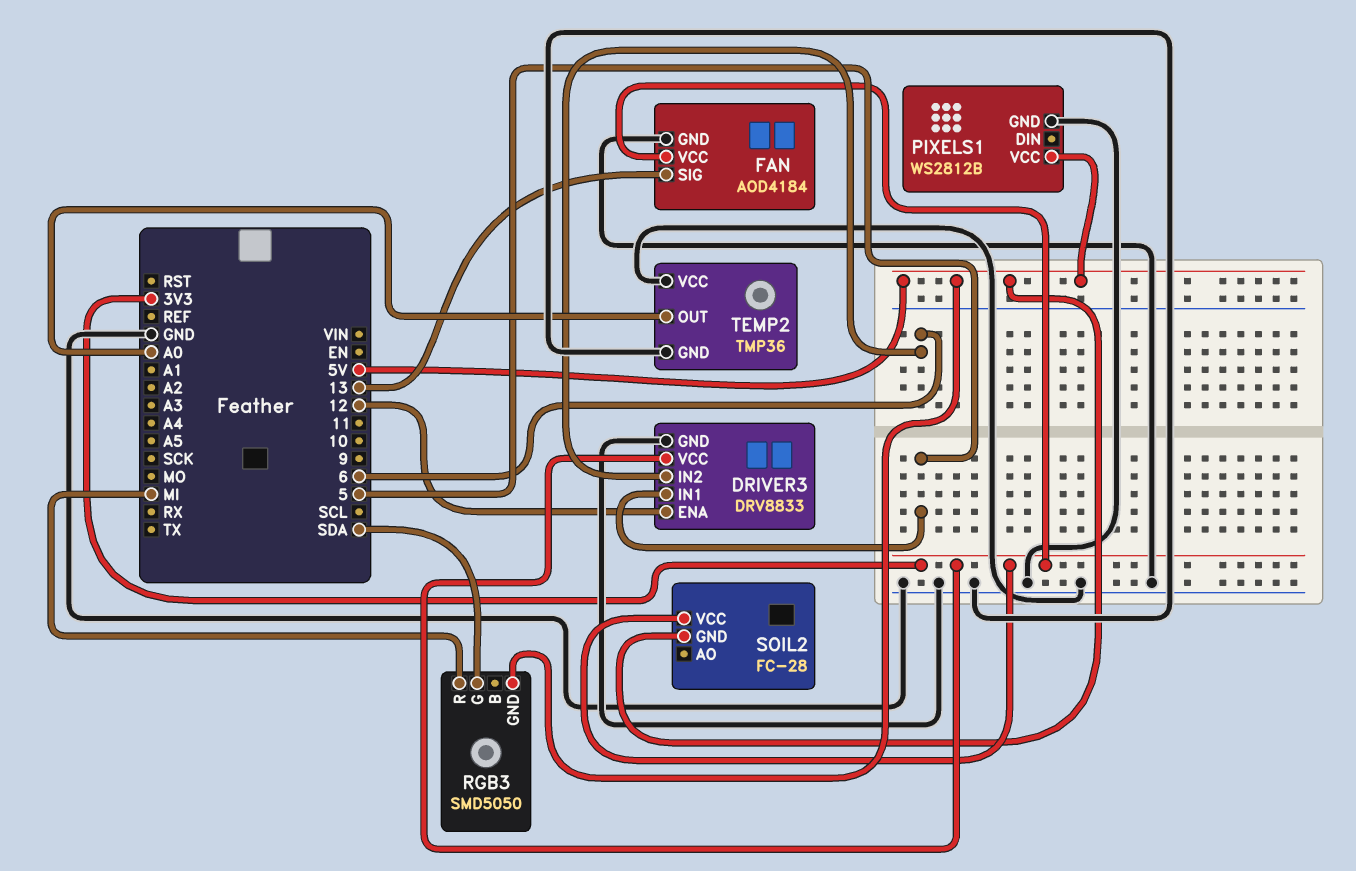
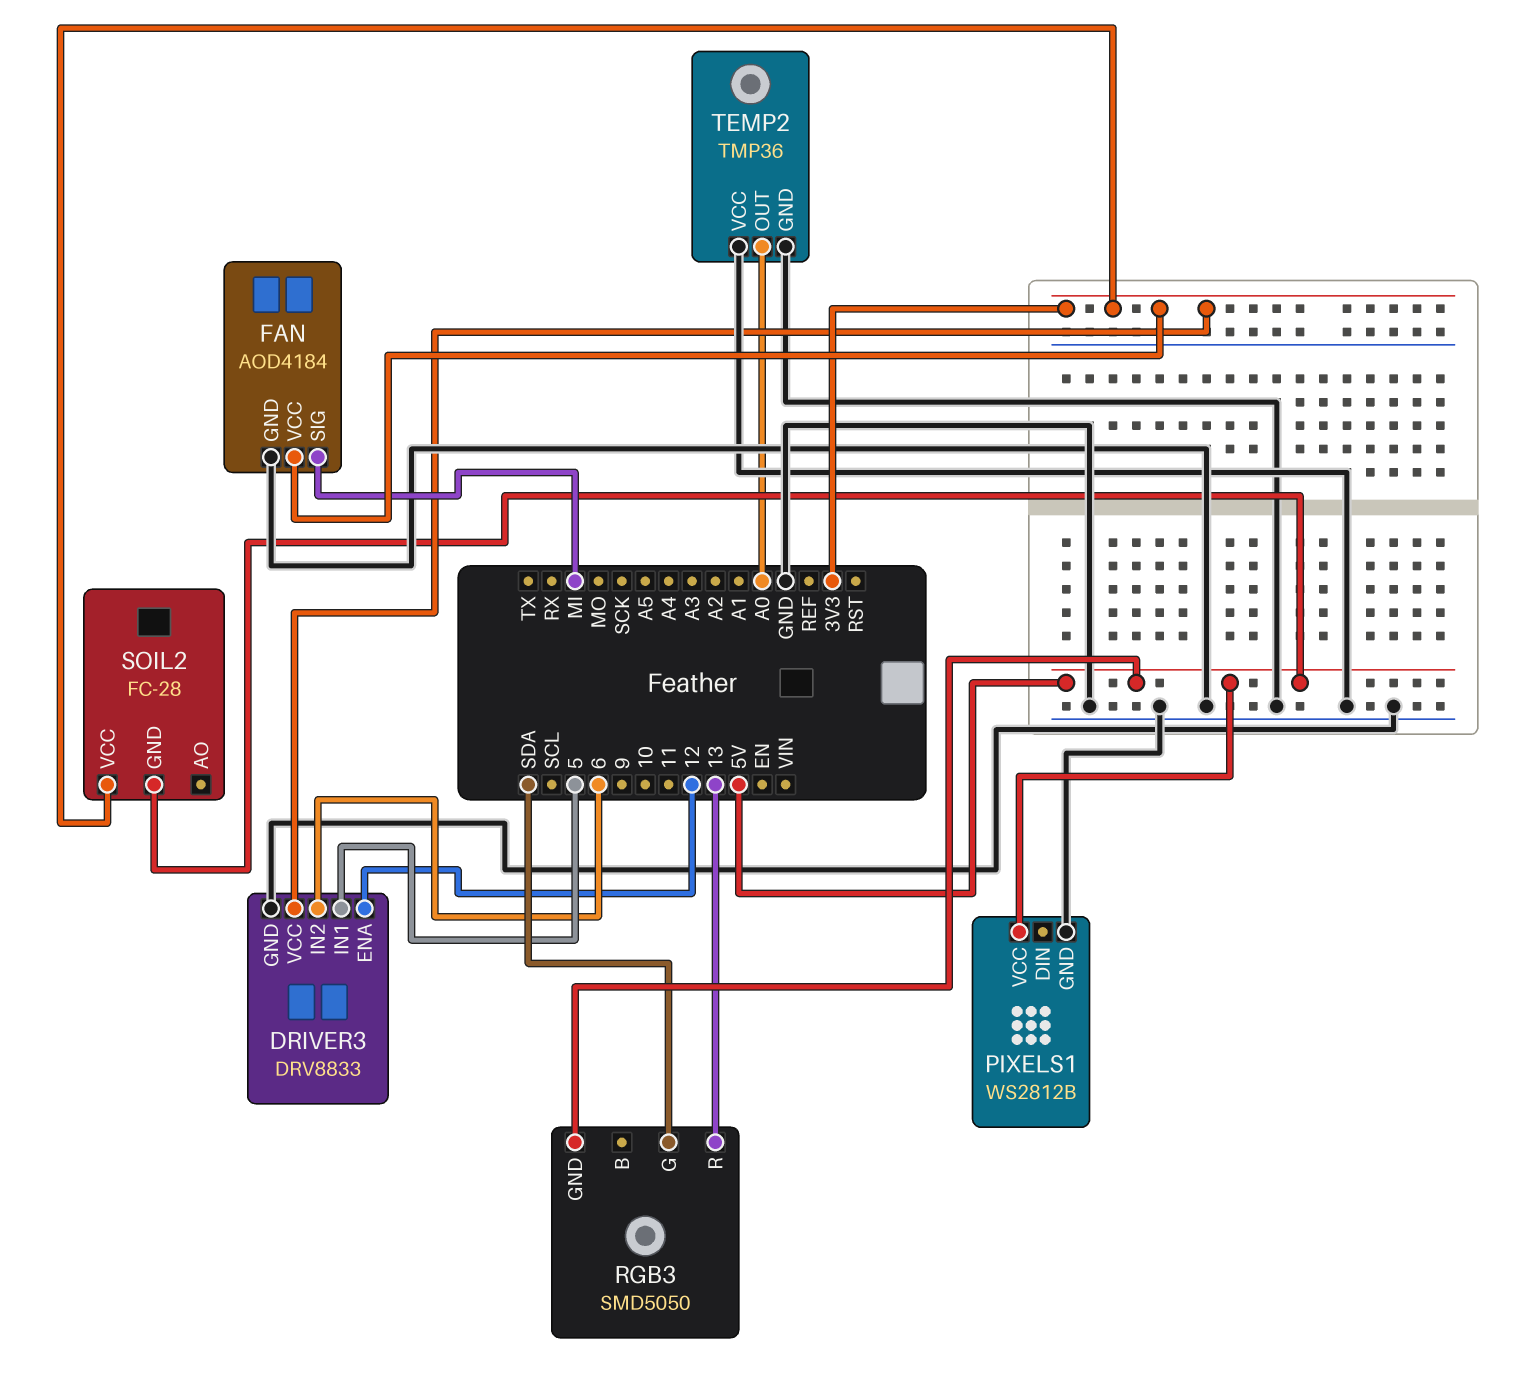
FAN pin SIG: 13 -> MI
RGB3 pin R: MI -> 13

